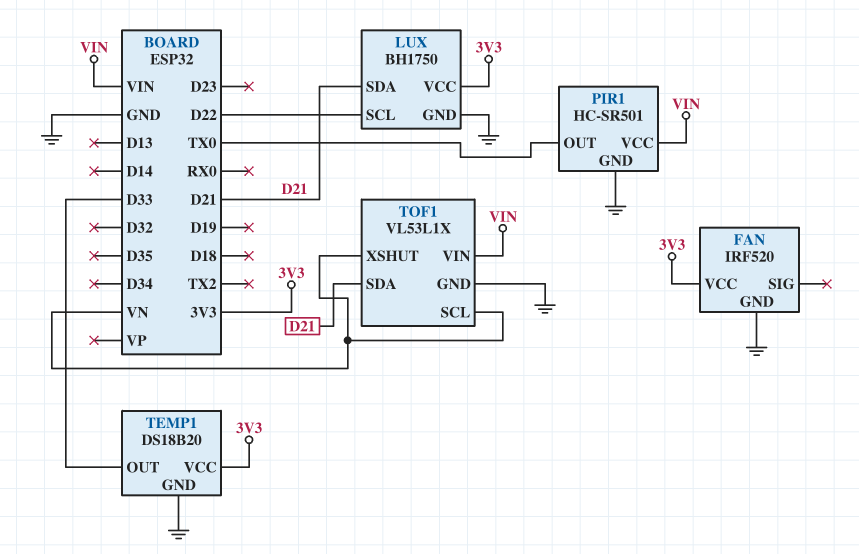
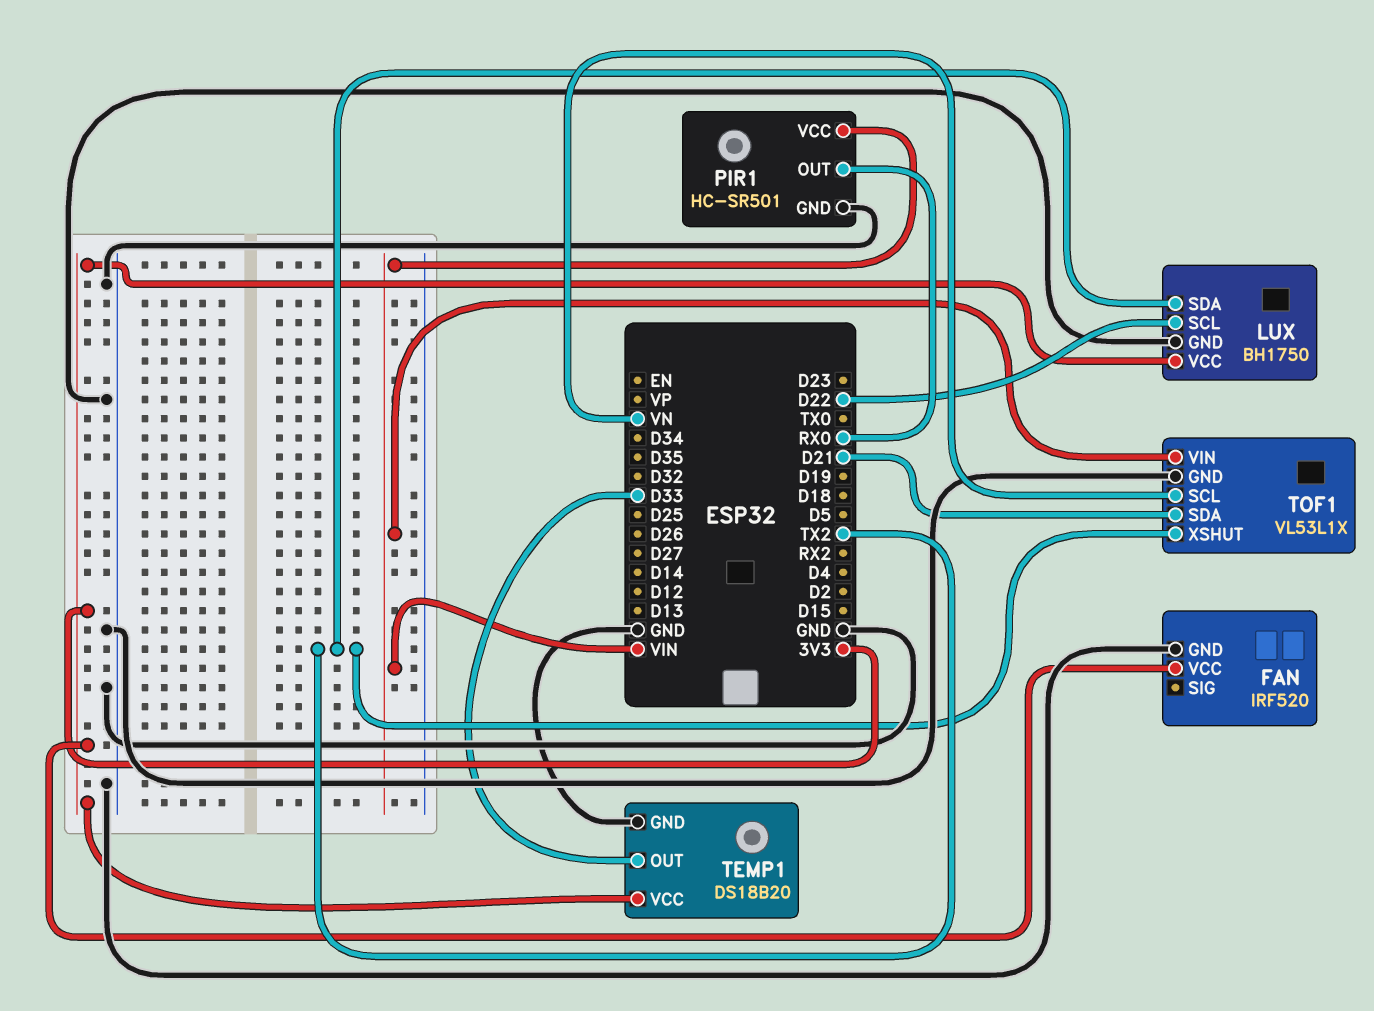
LUX pin SDA: D21 -> TX2
PIR1 pin OUT: TX0 -> RX0
TOF1 pin XSHUT: VN -> TX2

